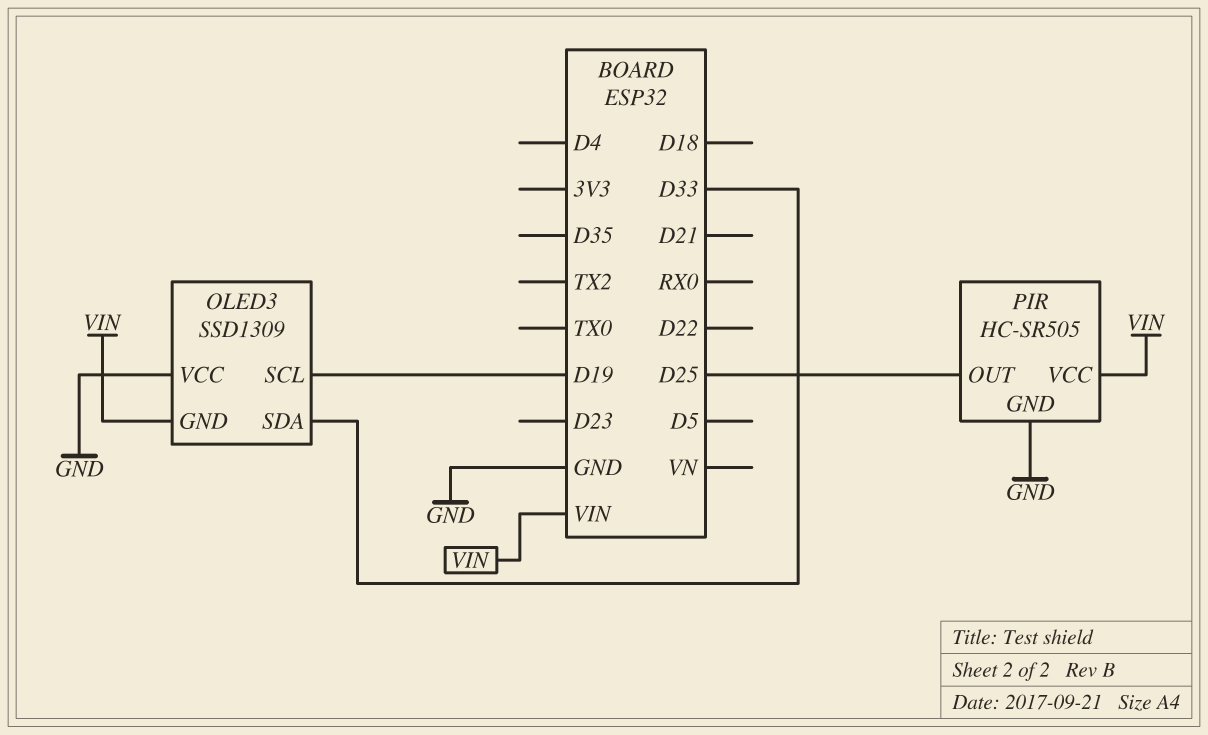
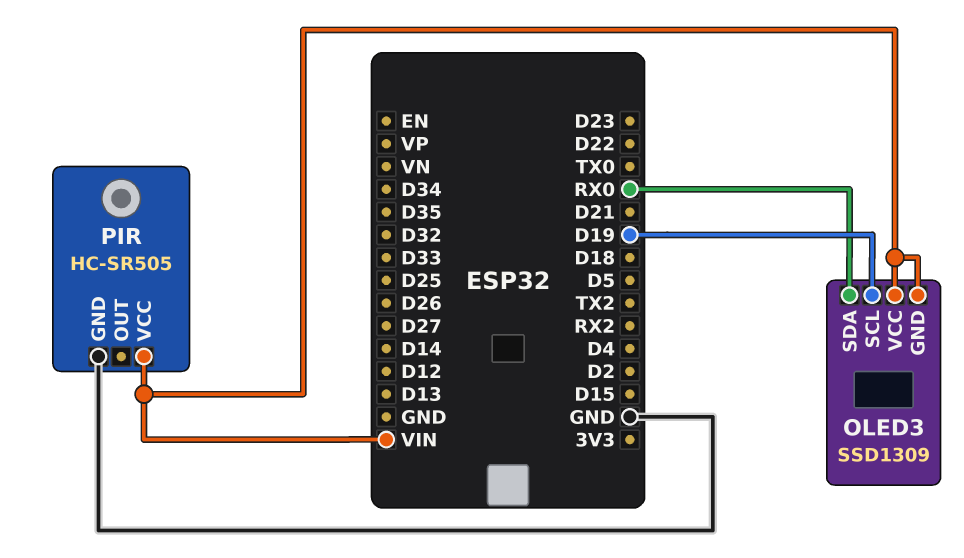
OLED3 pin SDA: D33 -> RX0
OLED3 pin VCC: GND -> VIN
PIR pin OUT: D25 -> none

